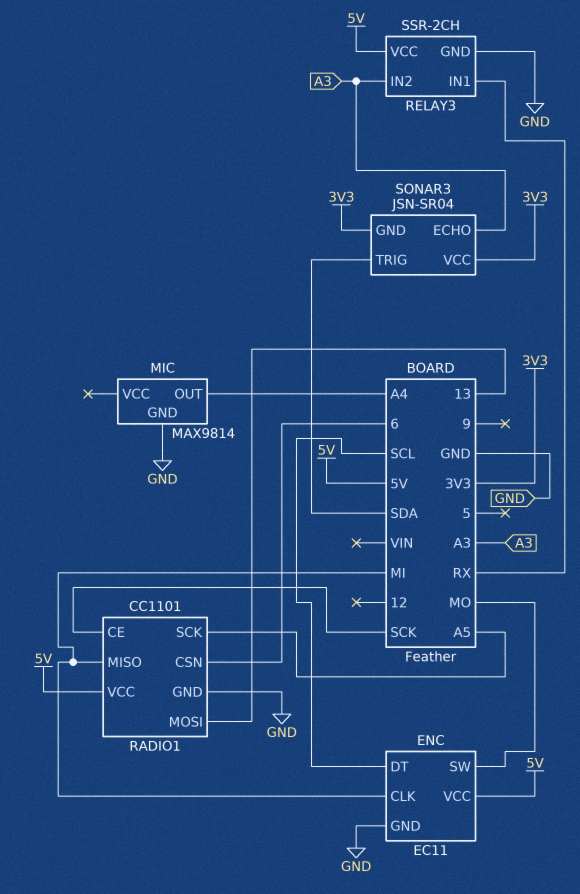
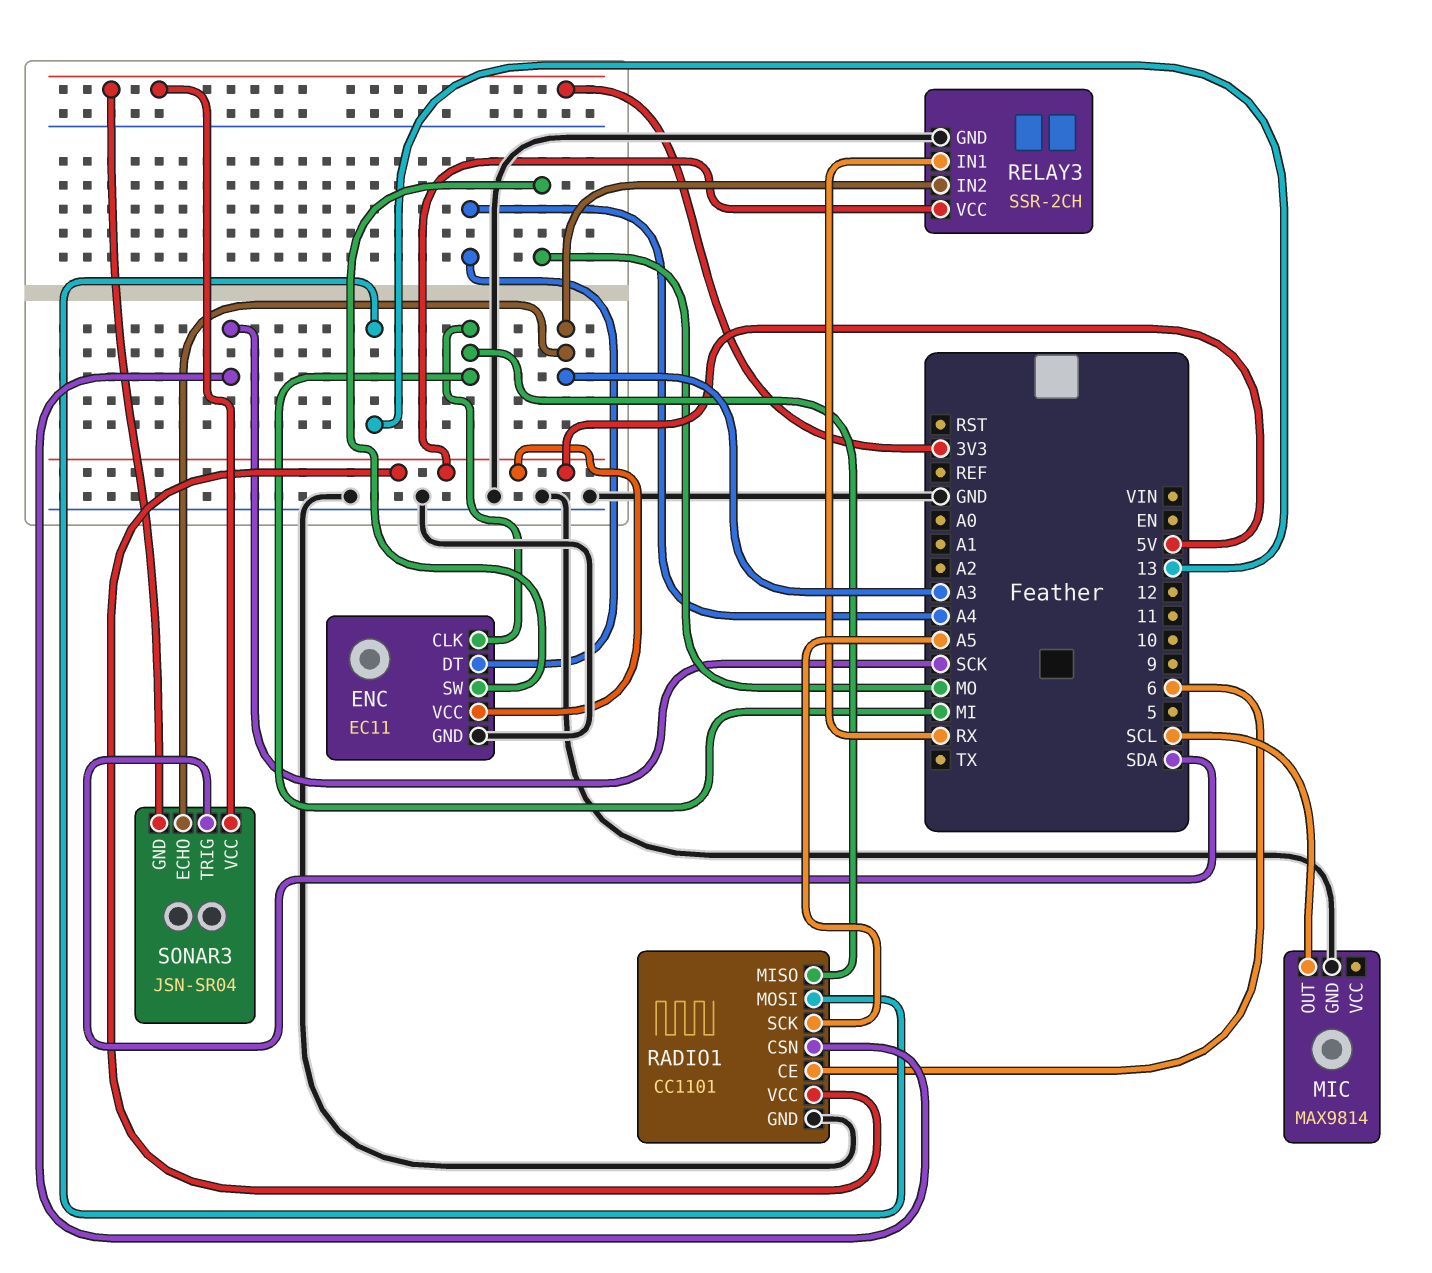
ENC pin DT: SCL -> A4
MIC pin OUT: A4 -> SCL
RADIO1 pin CE: SCK -> 6
RADIO1 pin CSN: 6 -> SCK

